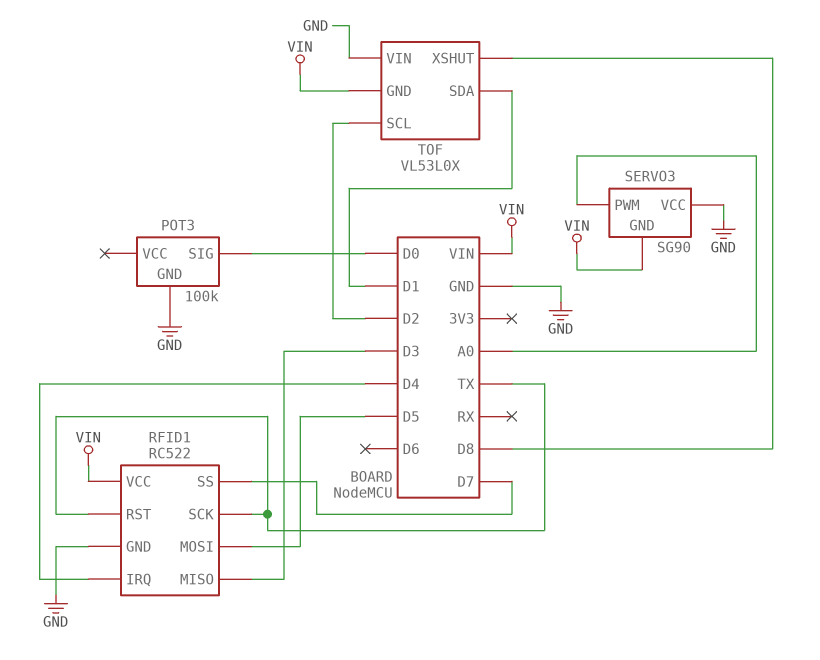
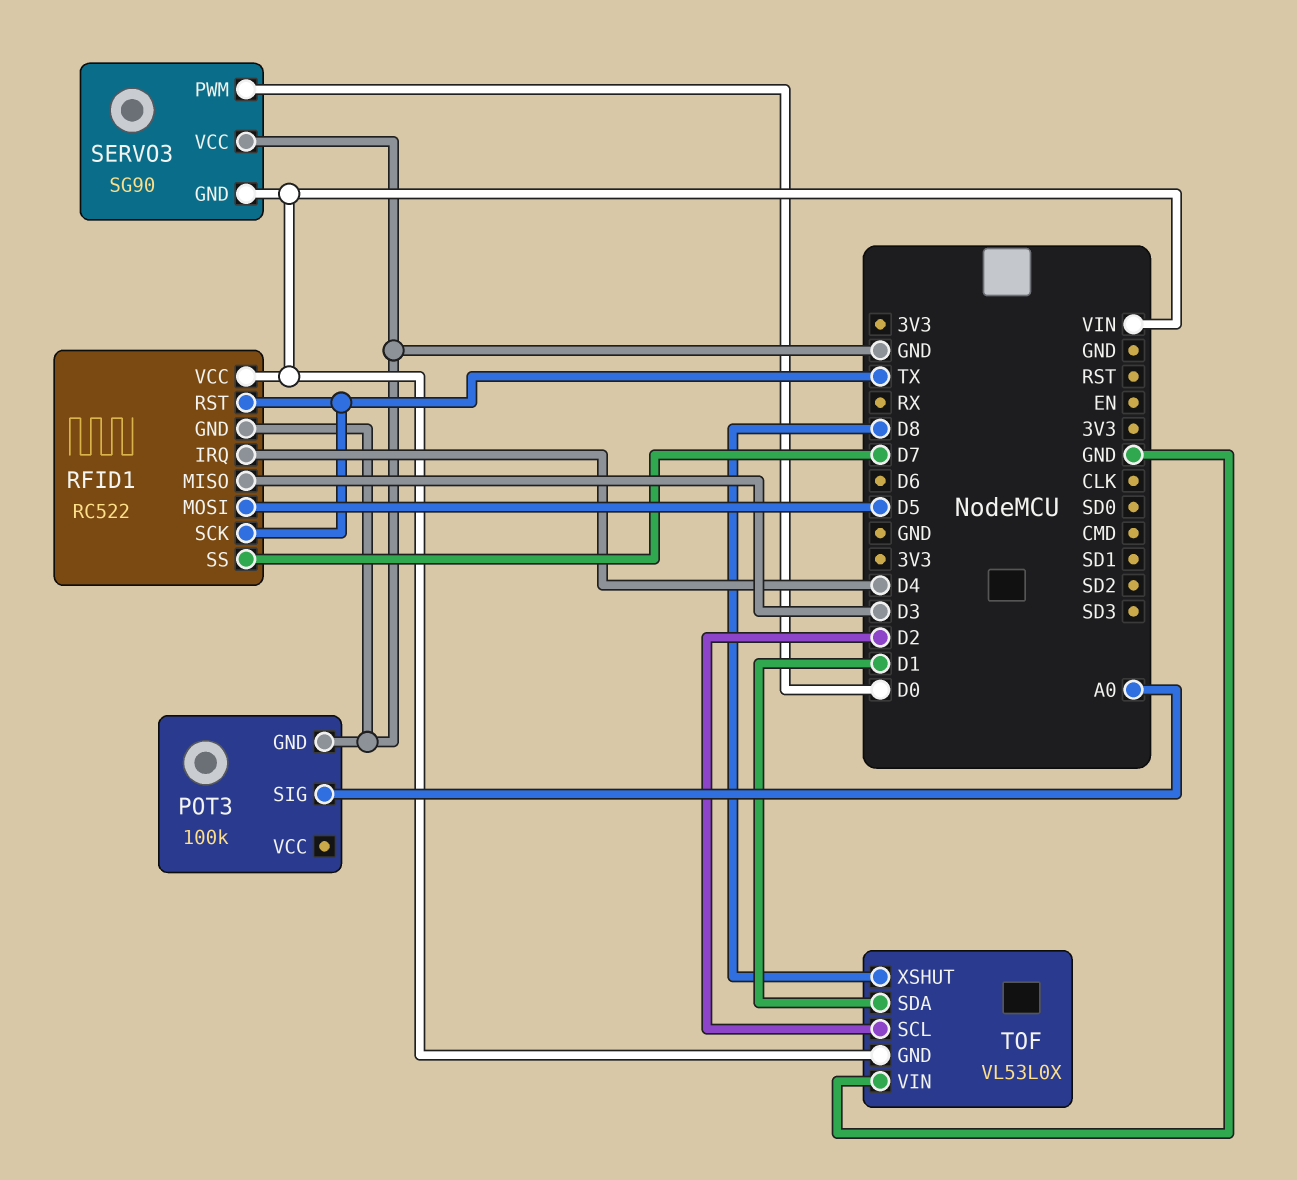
POT3 pin SIG: D0 -> A0
SERVO3 pin PWM: A0 -> D0

